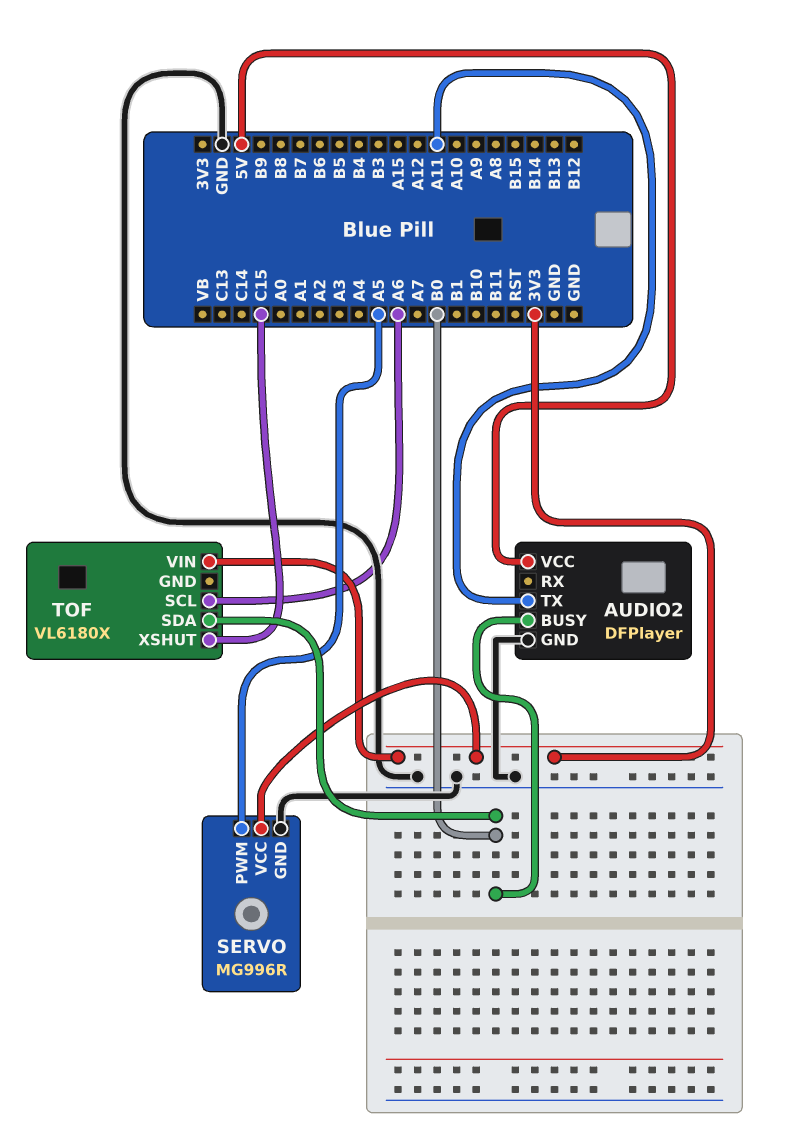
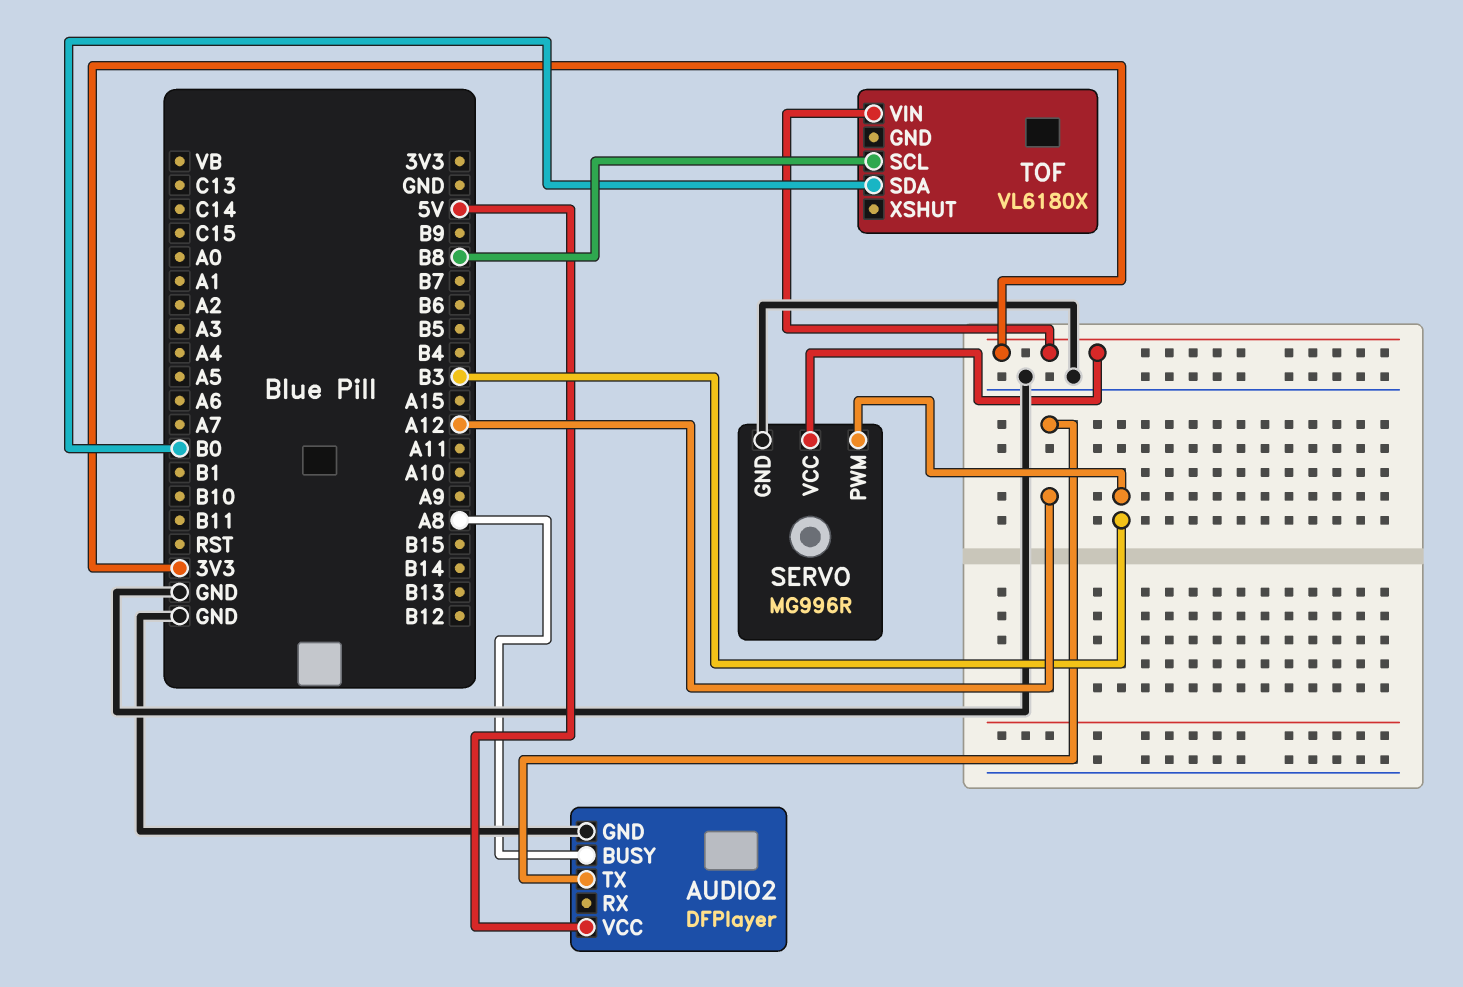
AUDIO2 pin BUSY: B0 -> A8
AUDIO2 pin TX: A11 -> A12
SERVO pin PWM: A5 -> B3
TOF pin SCL: A6 -> B8
TOF pin XSHUT: C15 -> none

